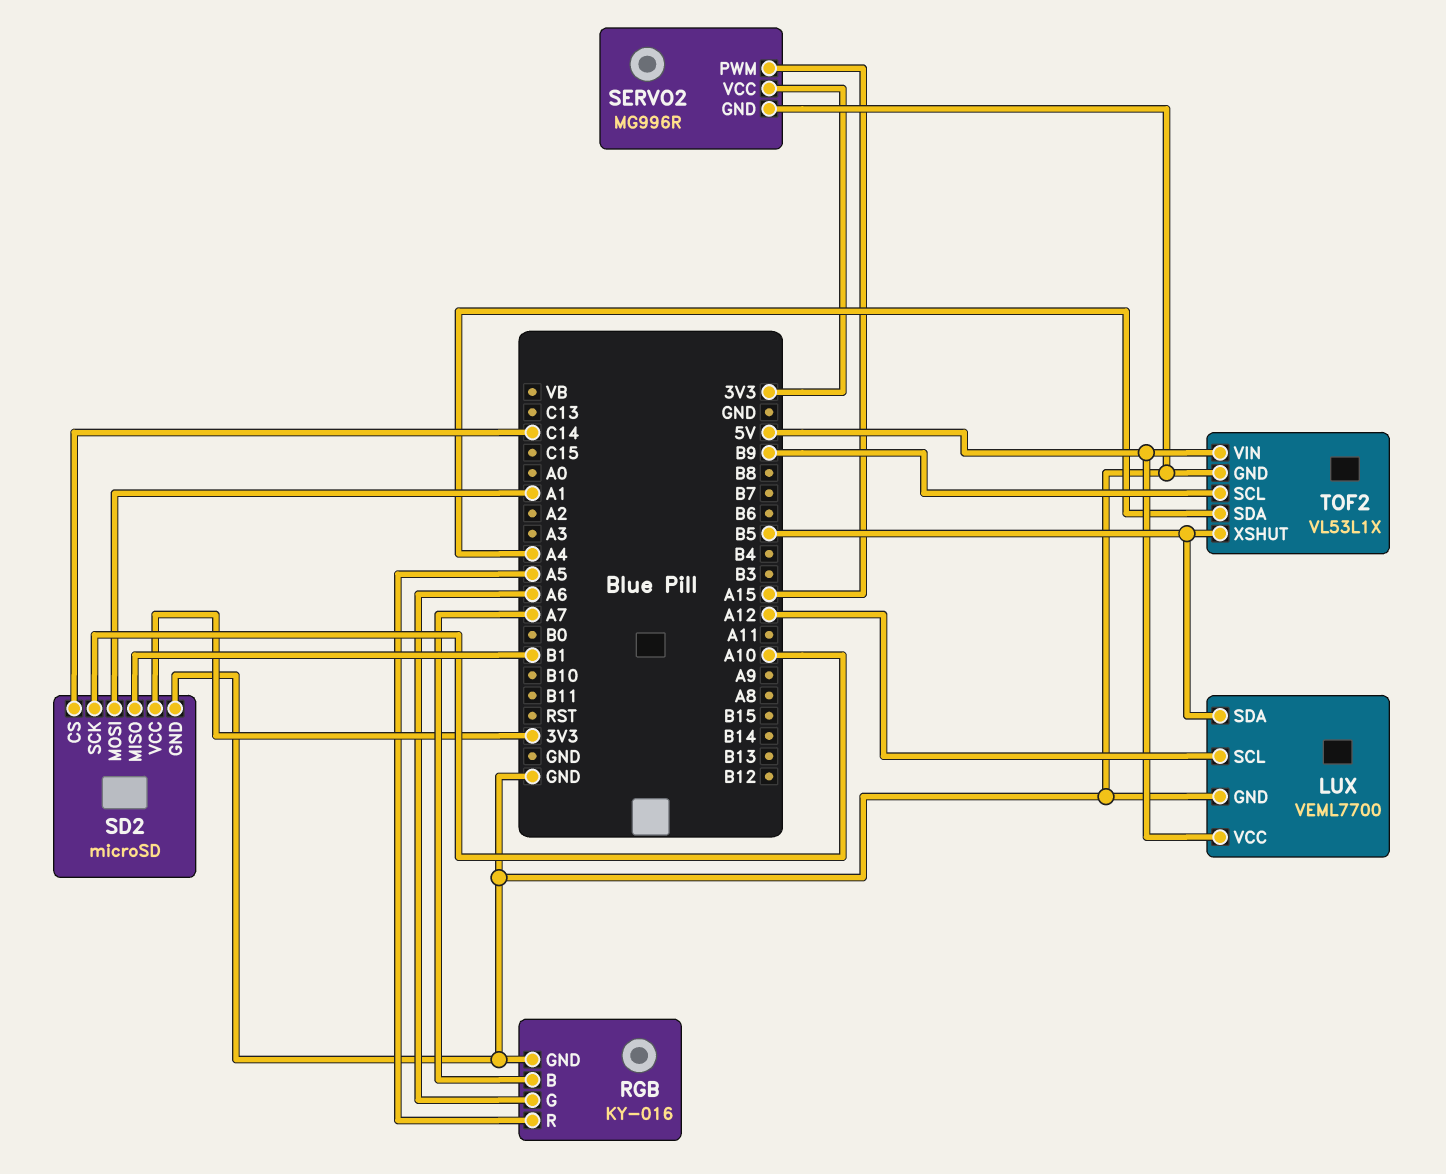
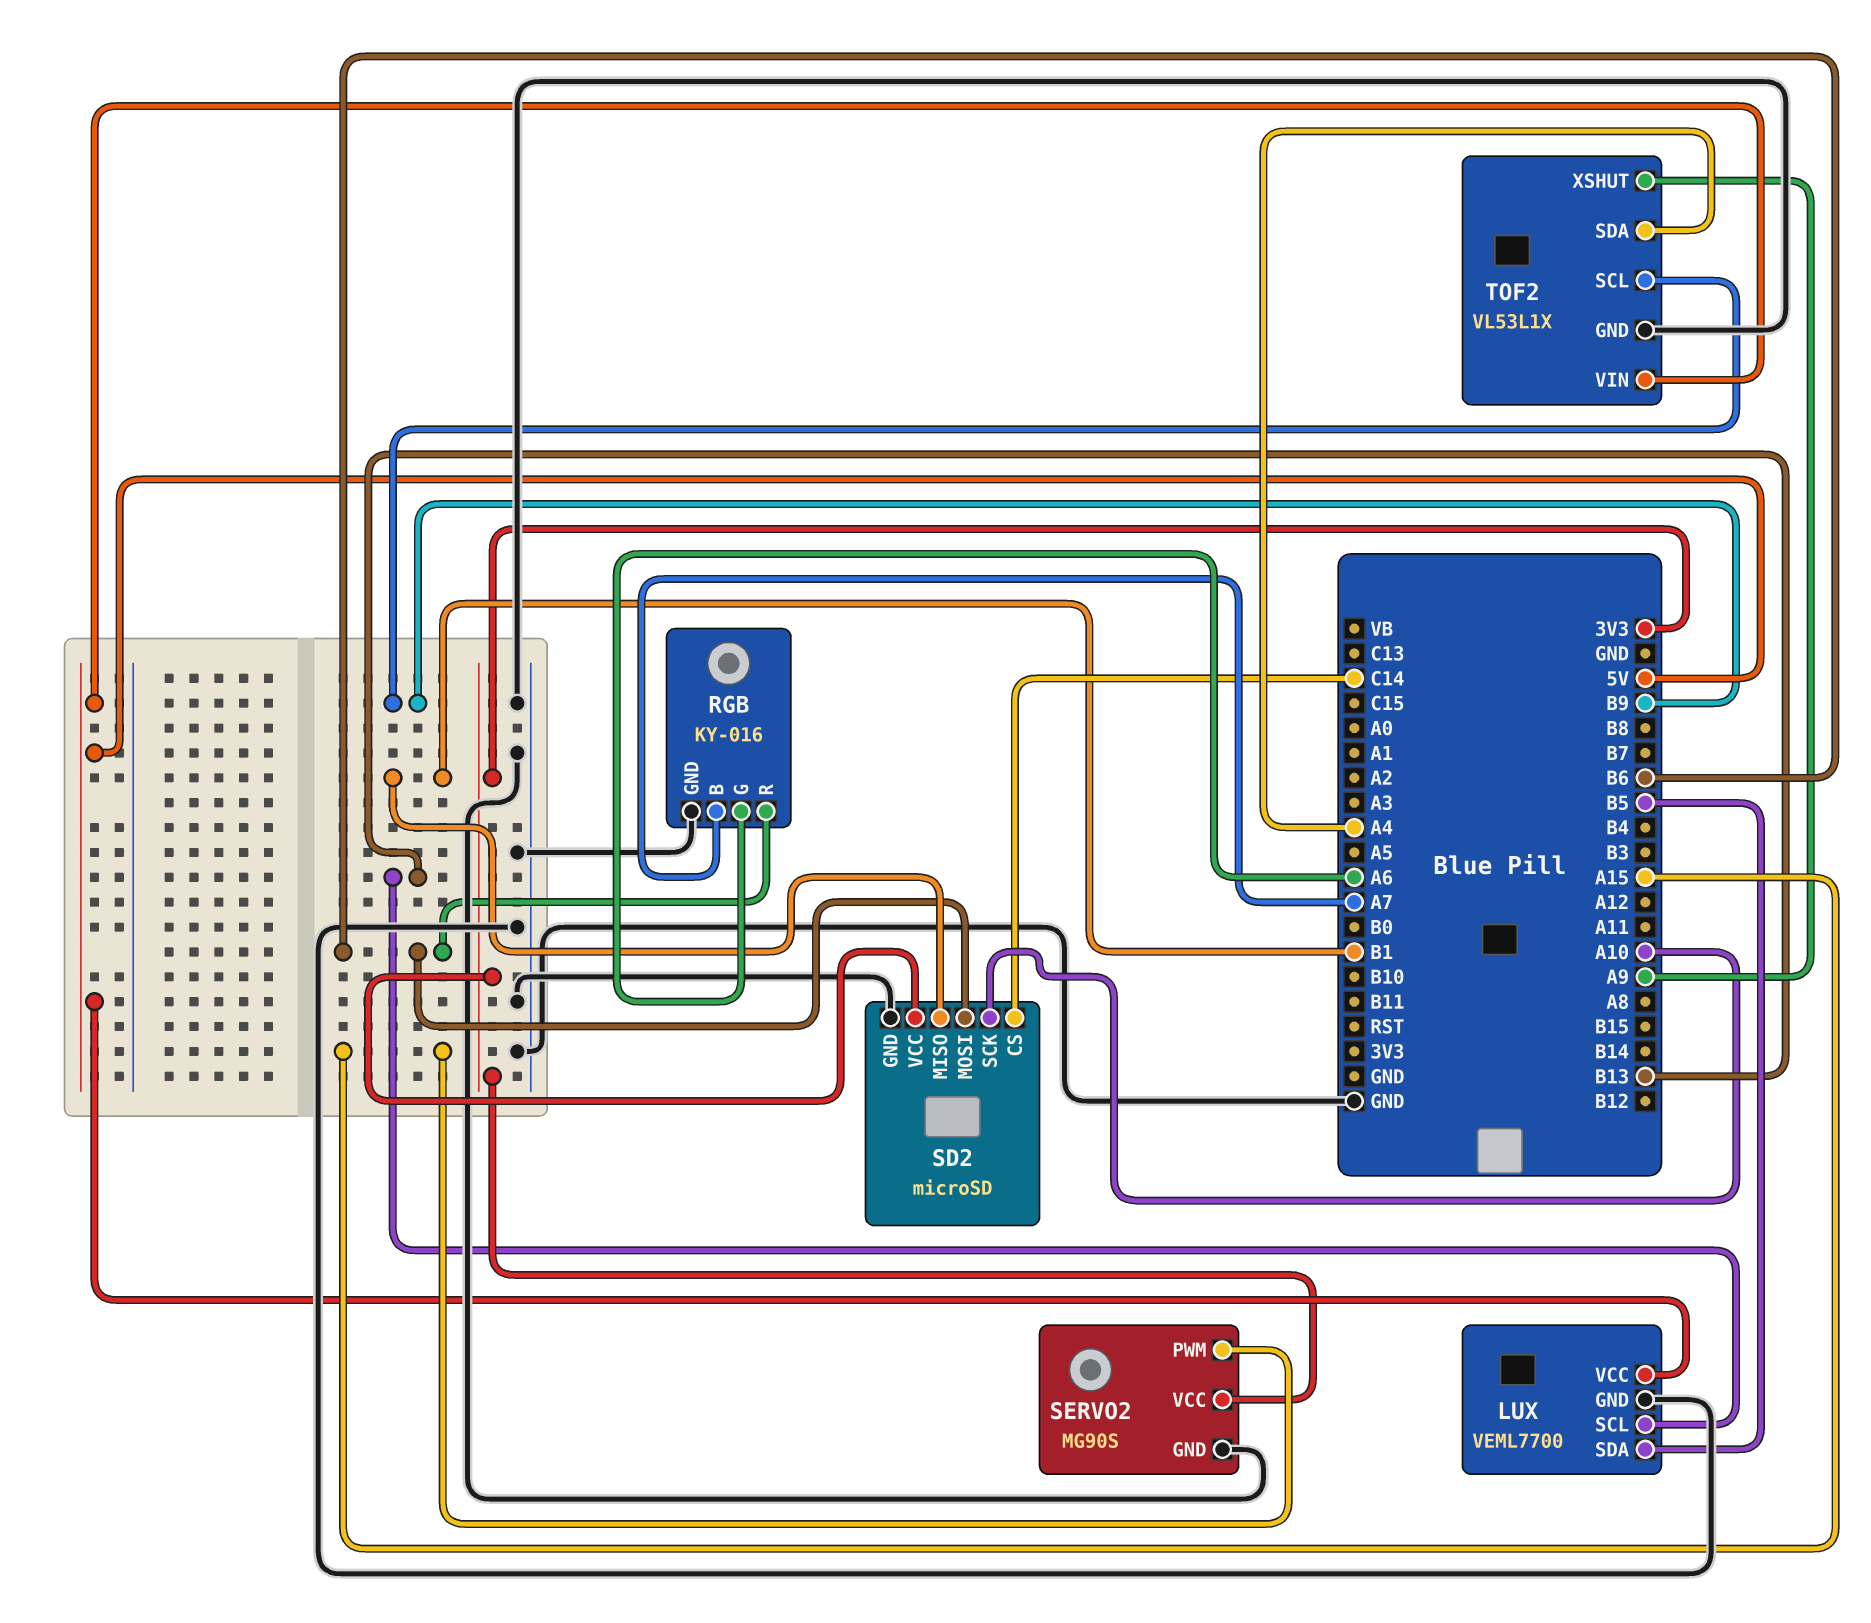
LUX pin SCL: A12 -> B13
RGB pin R: A5 -> B6
SD2 pin MOSI: A1 -> B6
SERVO2: MG996R -> MG90S
TOF2 pin XSHUT: B5 -> A9

